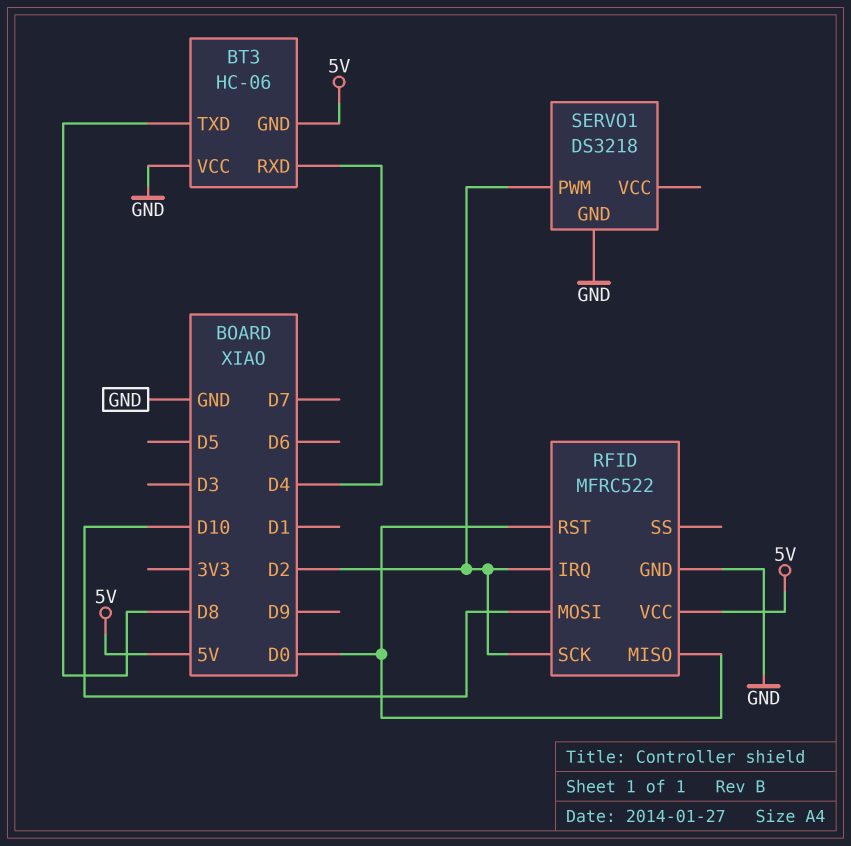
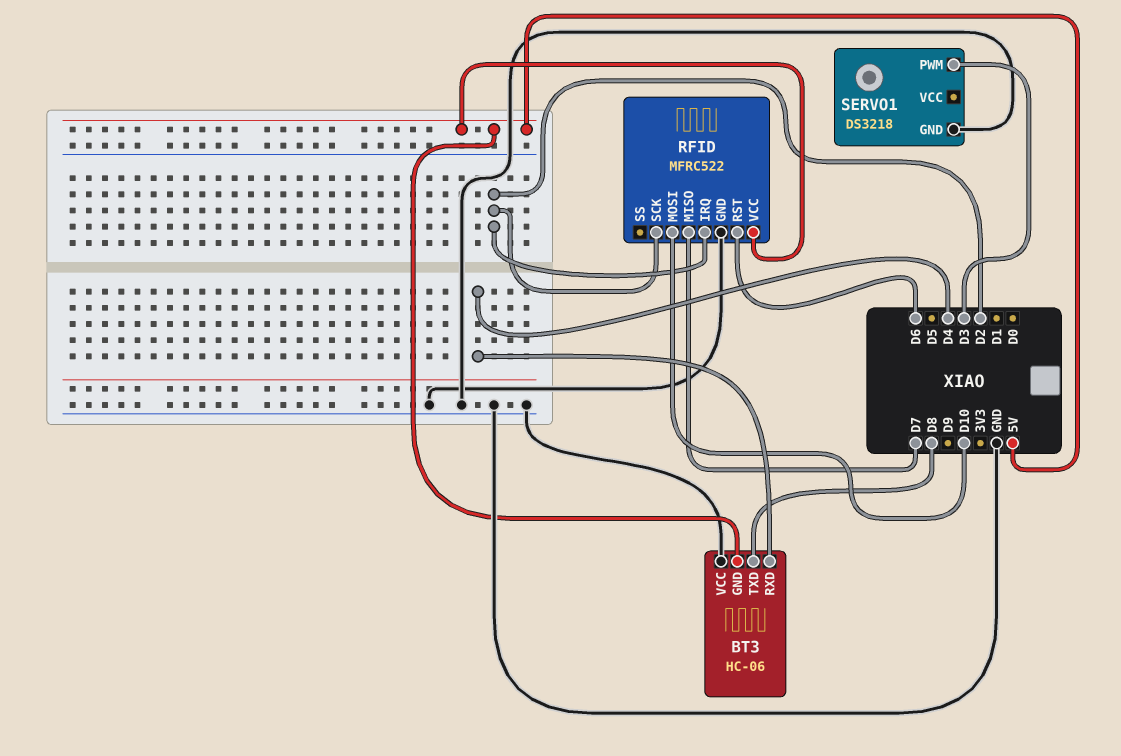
RFID pin MISO: D0 -> D7
RFID pin RST: D0 -> D6
SERVO1 pin PWM: D2 -> D3

